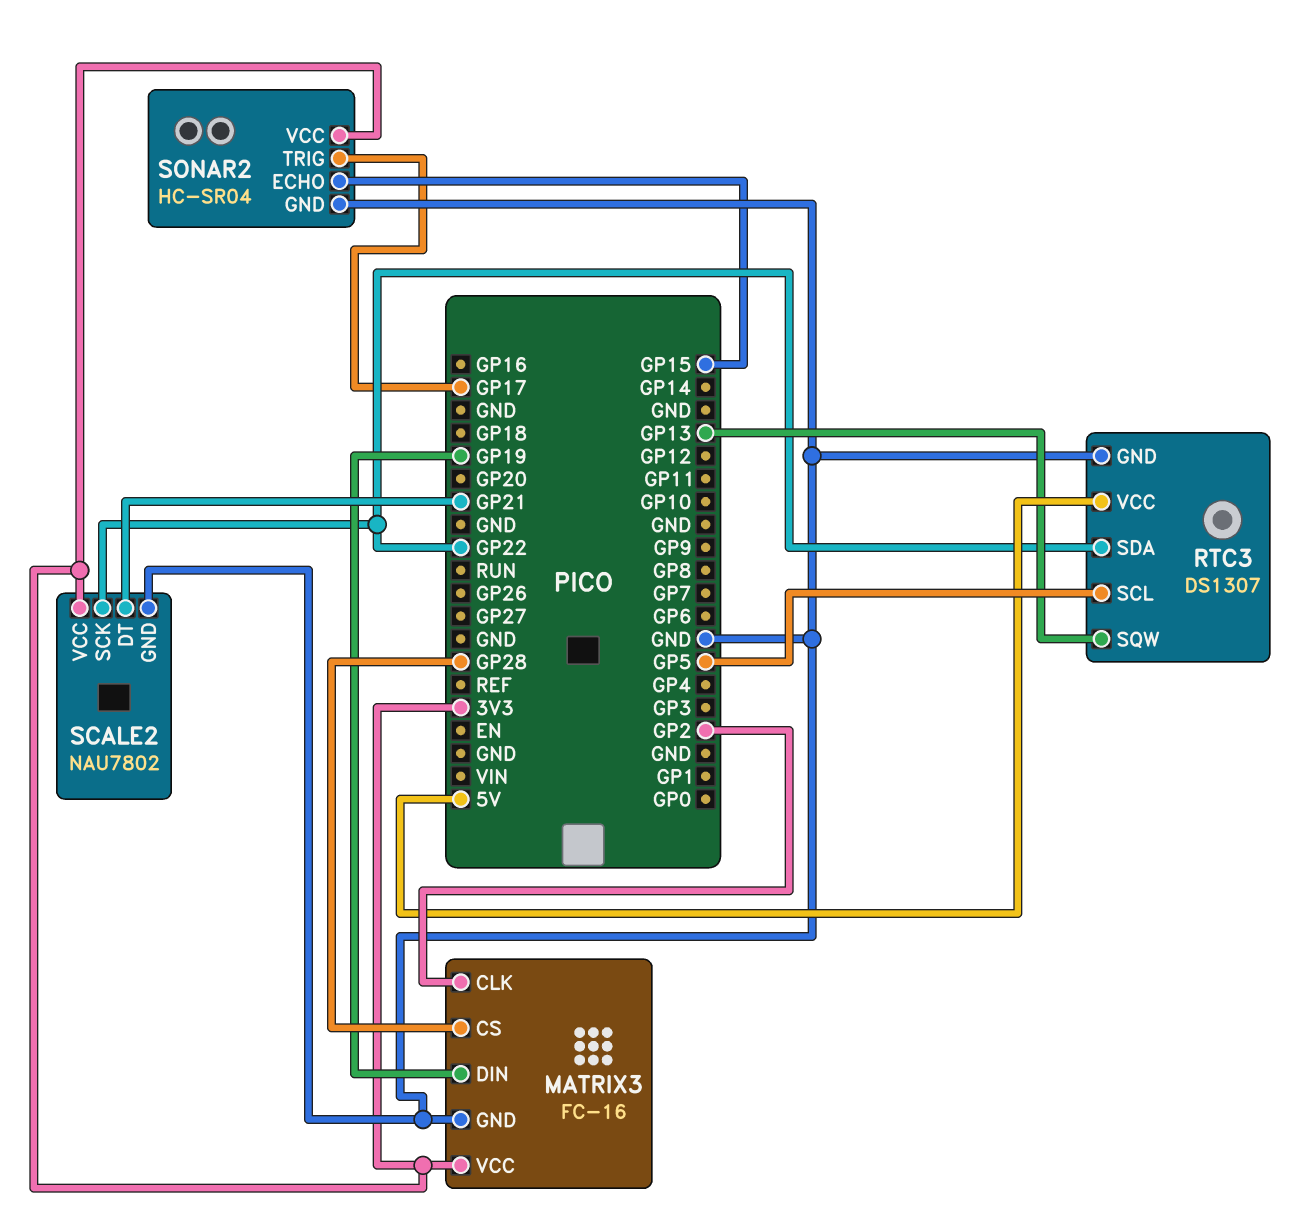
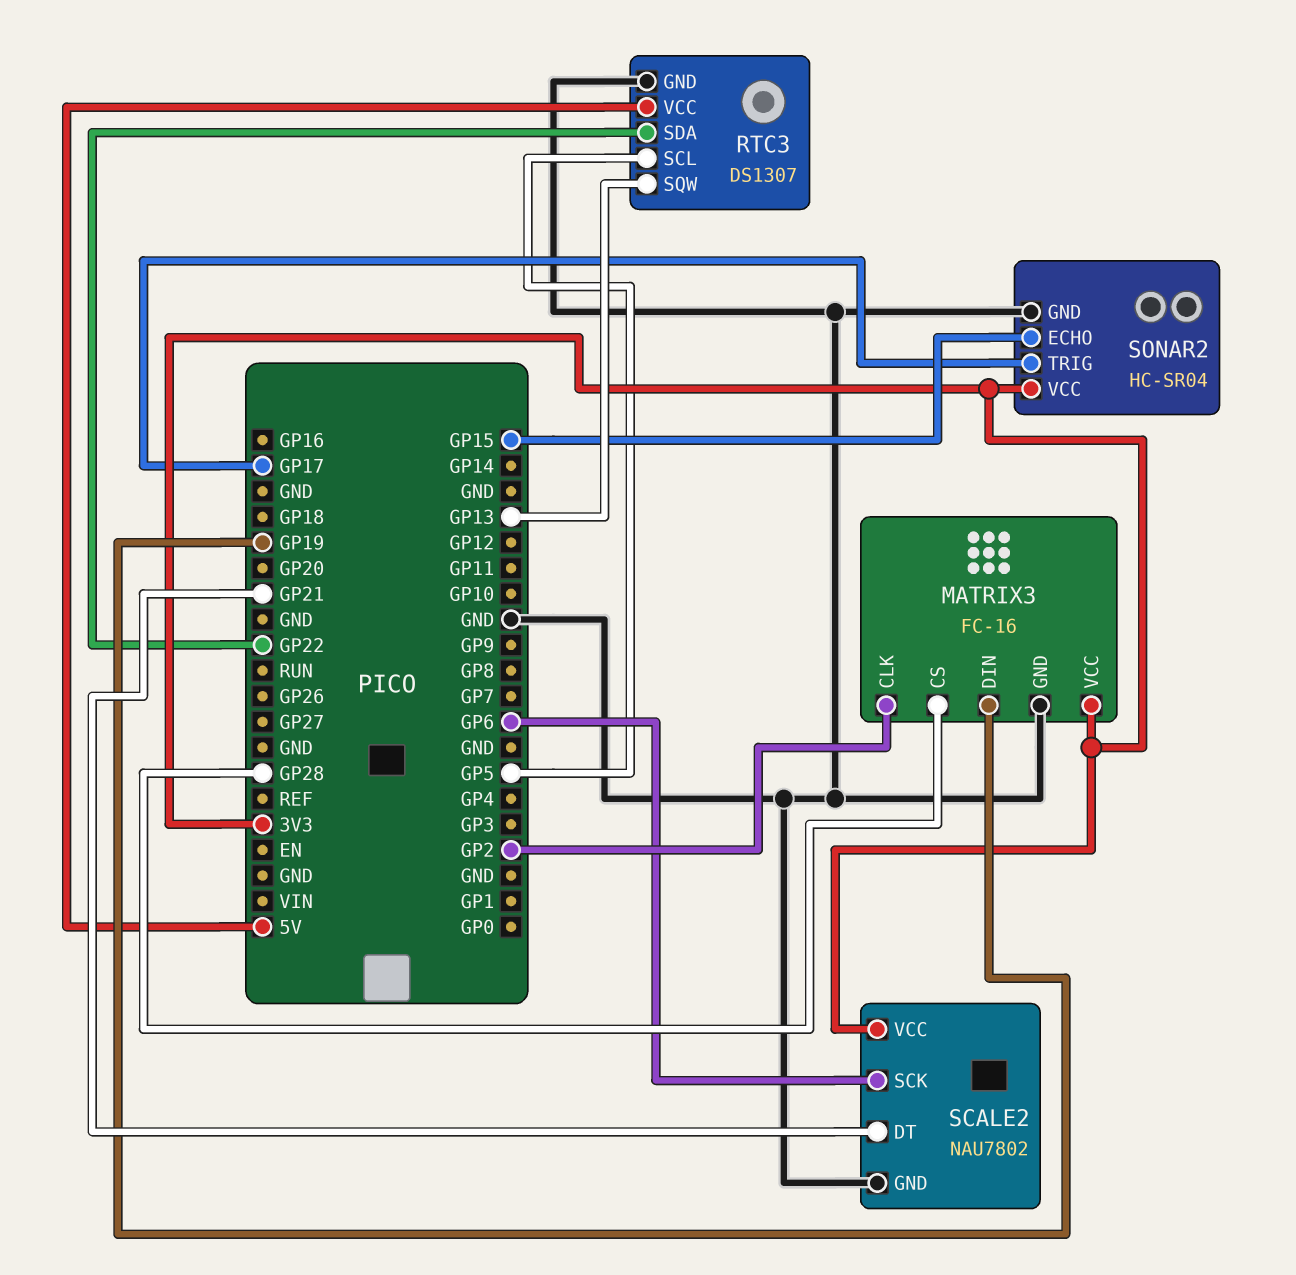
SCALE2 pin SCK: GP22 -> GP6

